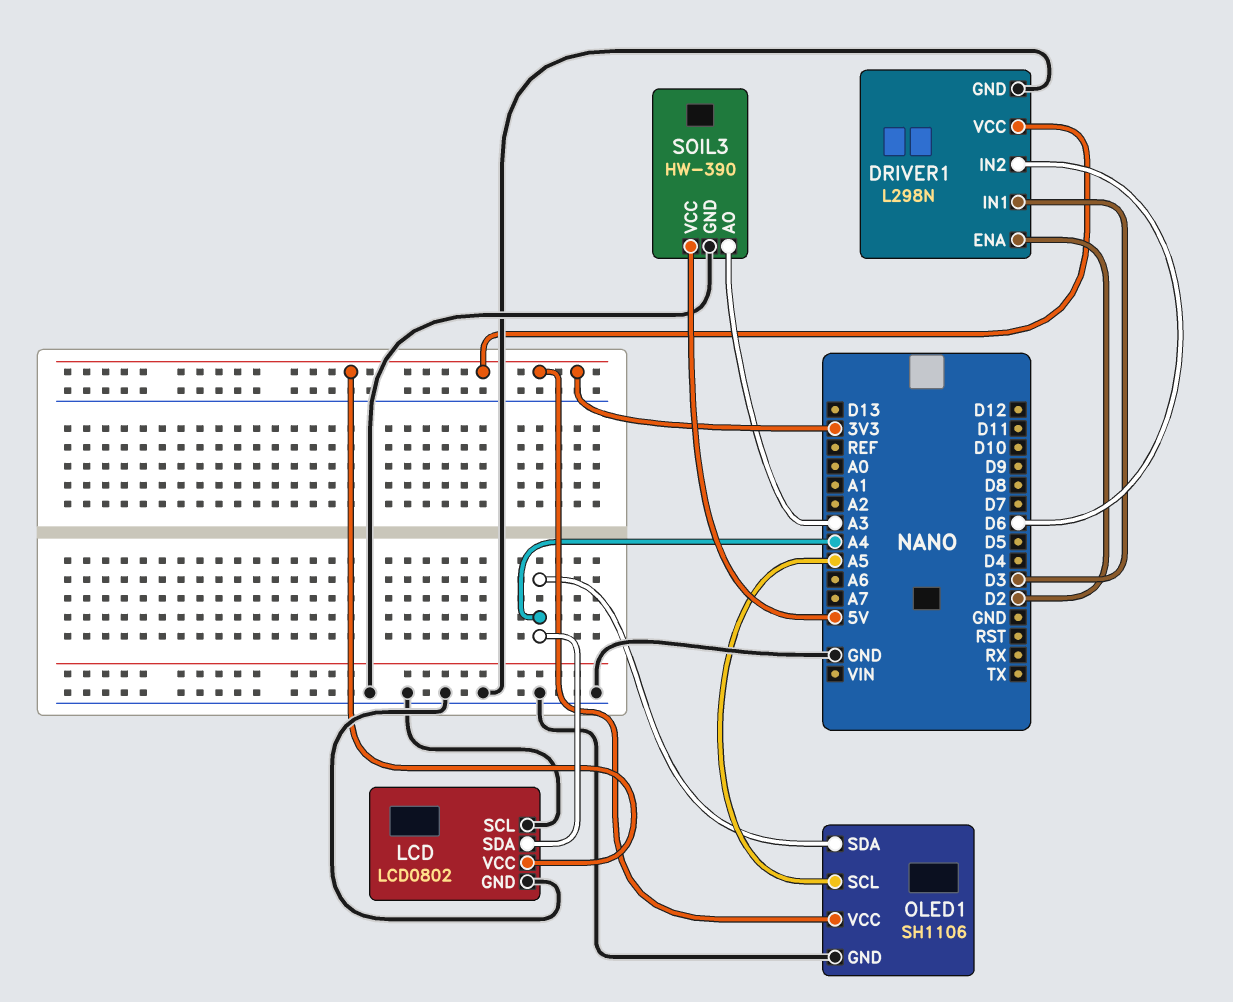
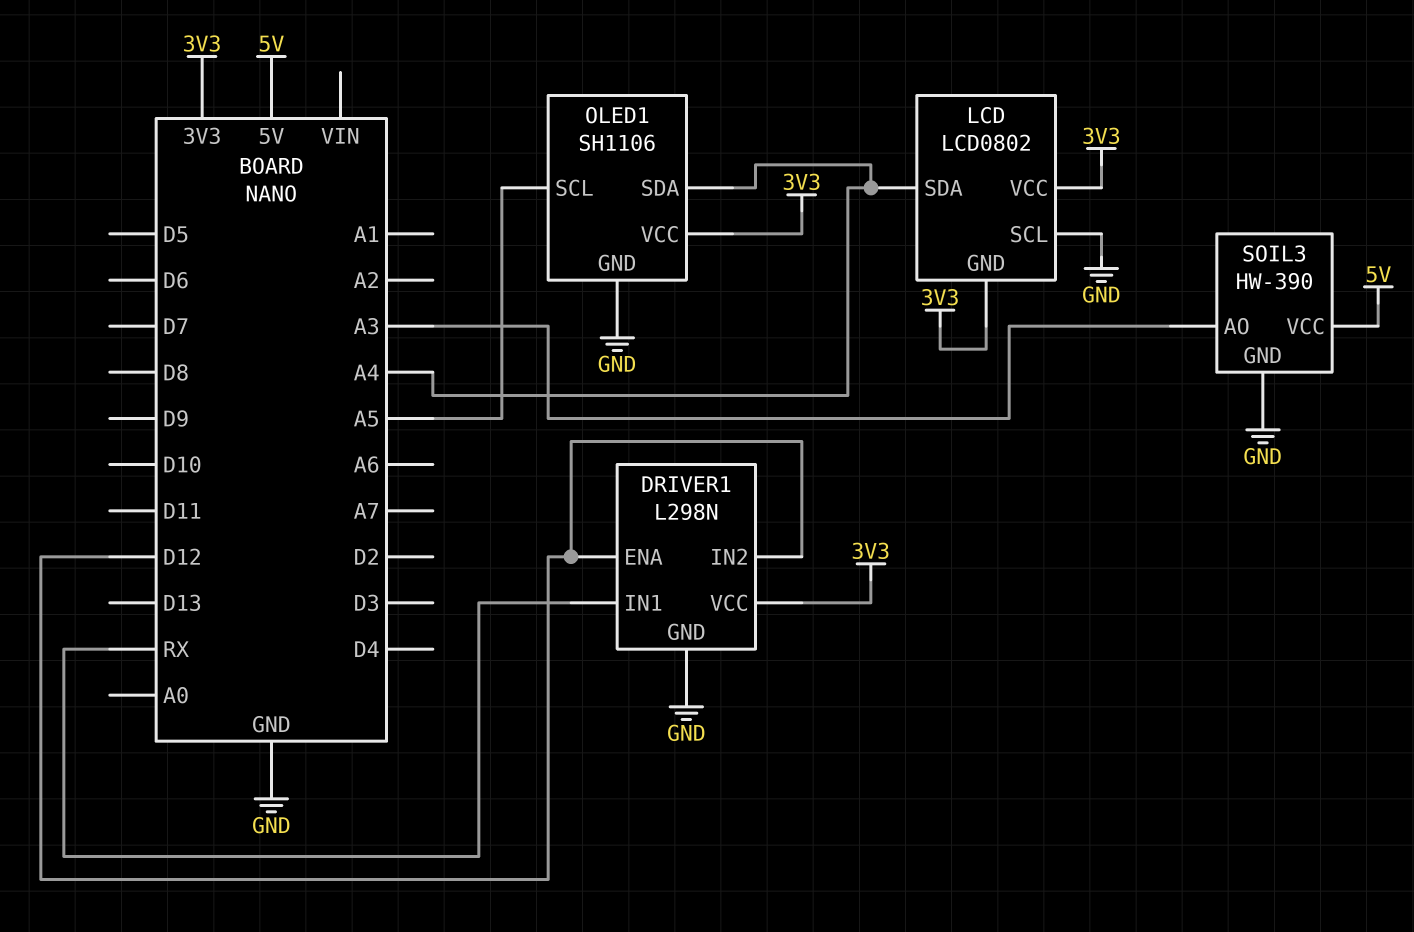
DRIVER1 pin ENA: D2 -> D12
DRIVER1 pin IN1: D3 -> RX
DRIVER1 pin IN2: D6 -> D12
LCD pin GND: GND -> 3V3

